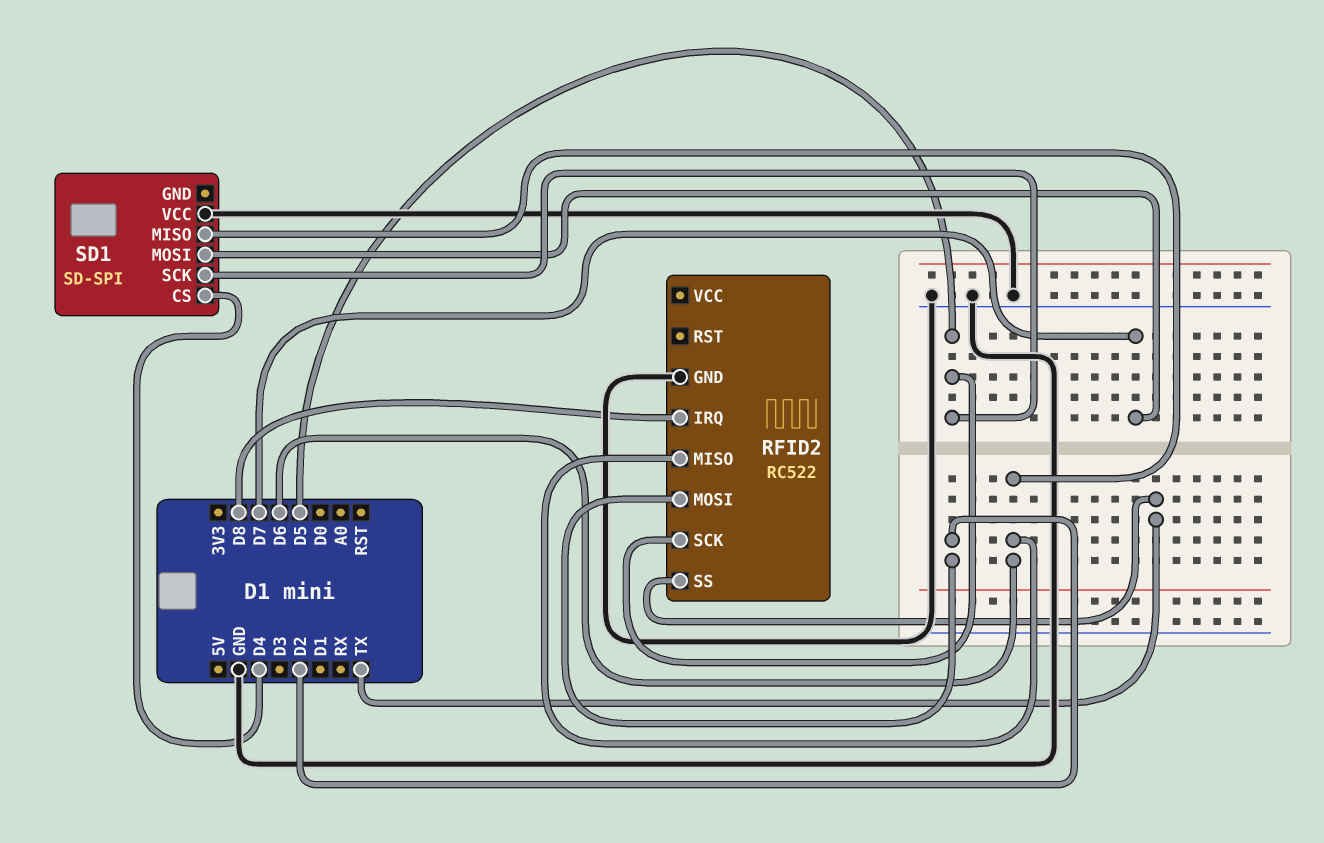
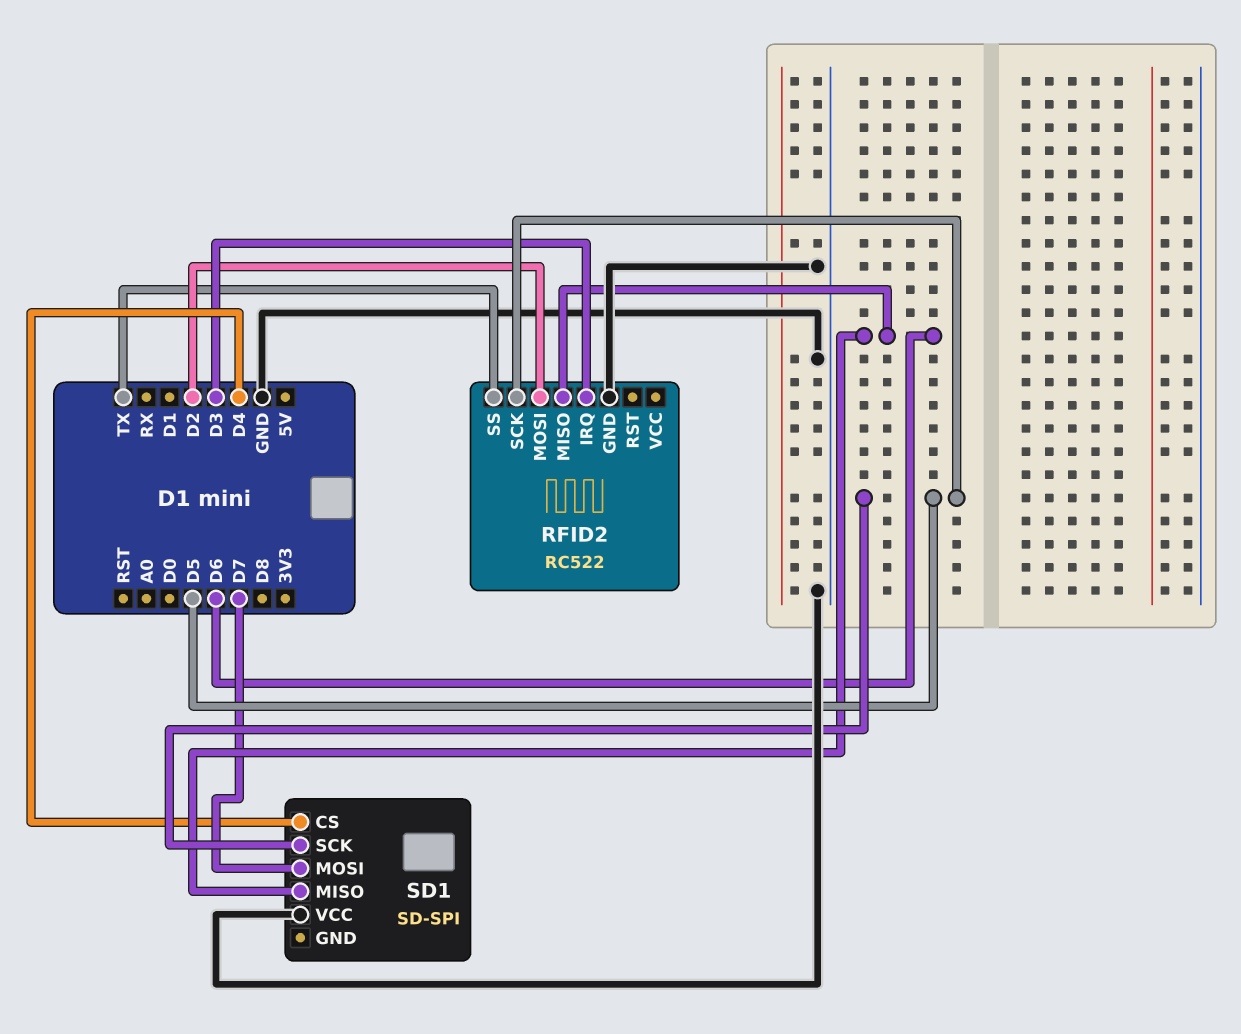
RFID2 pin IRQ: D8 -> D3

